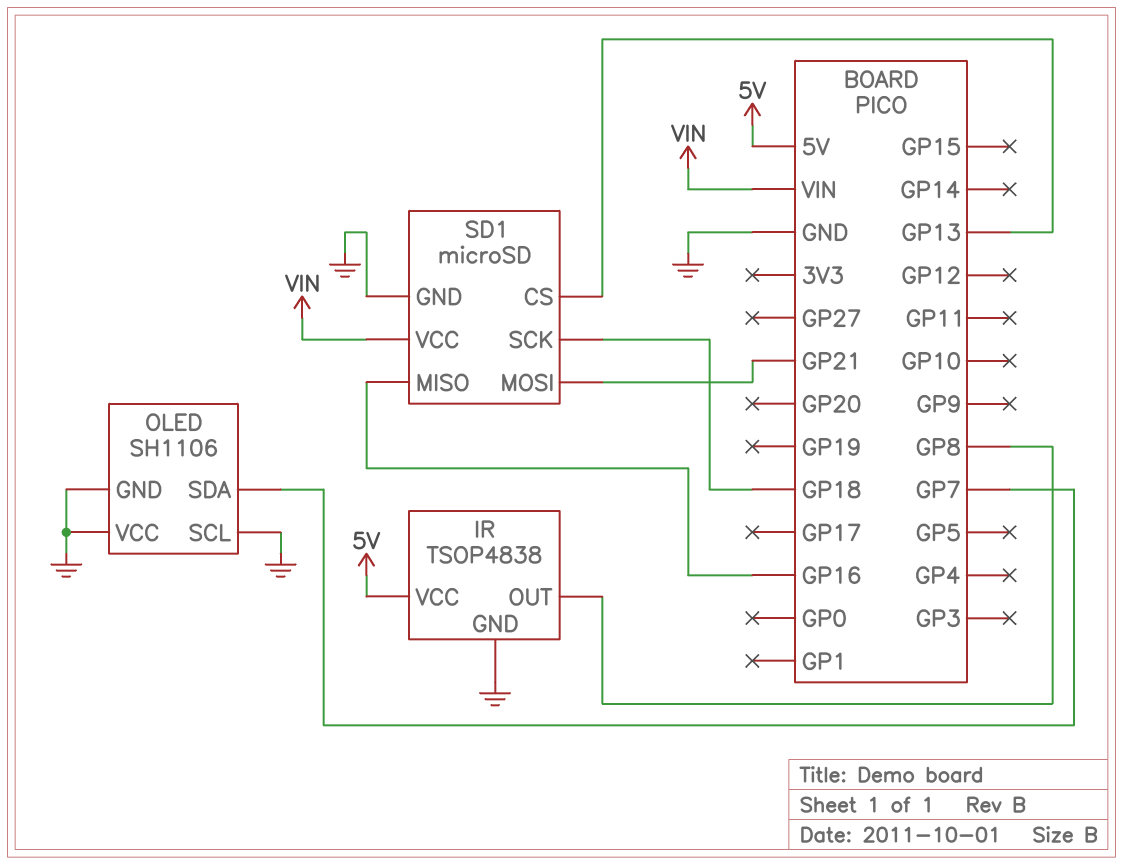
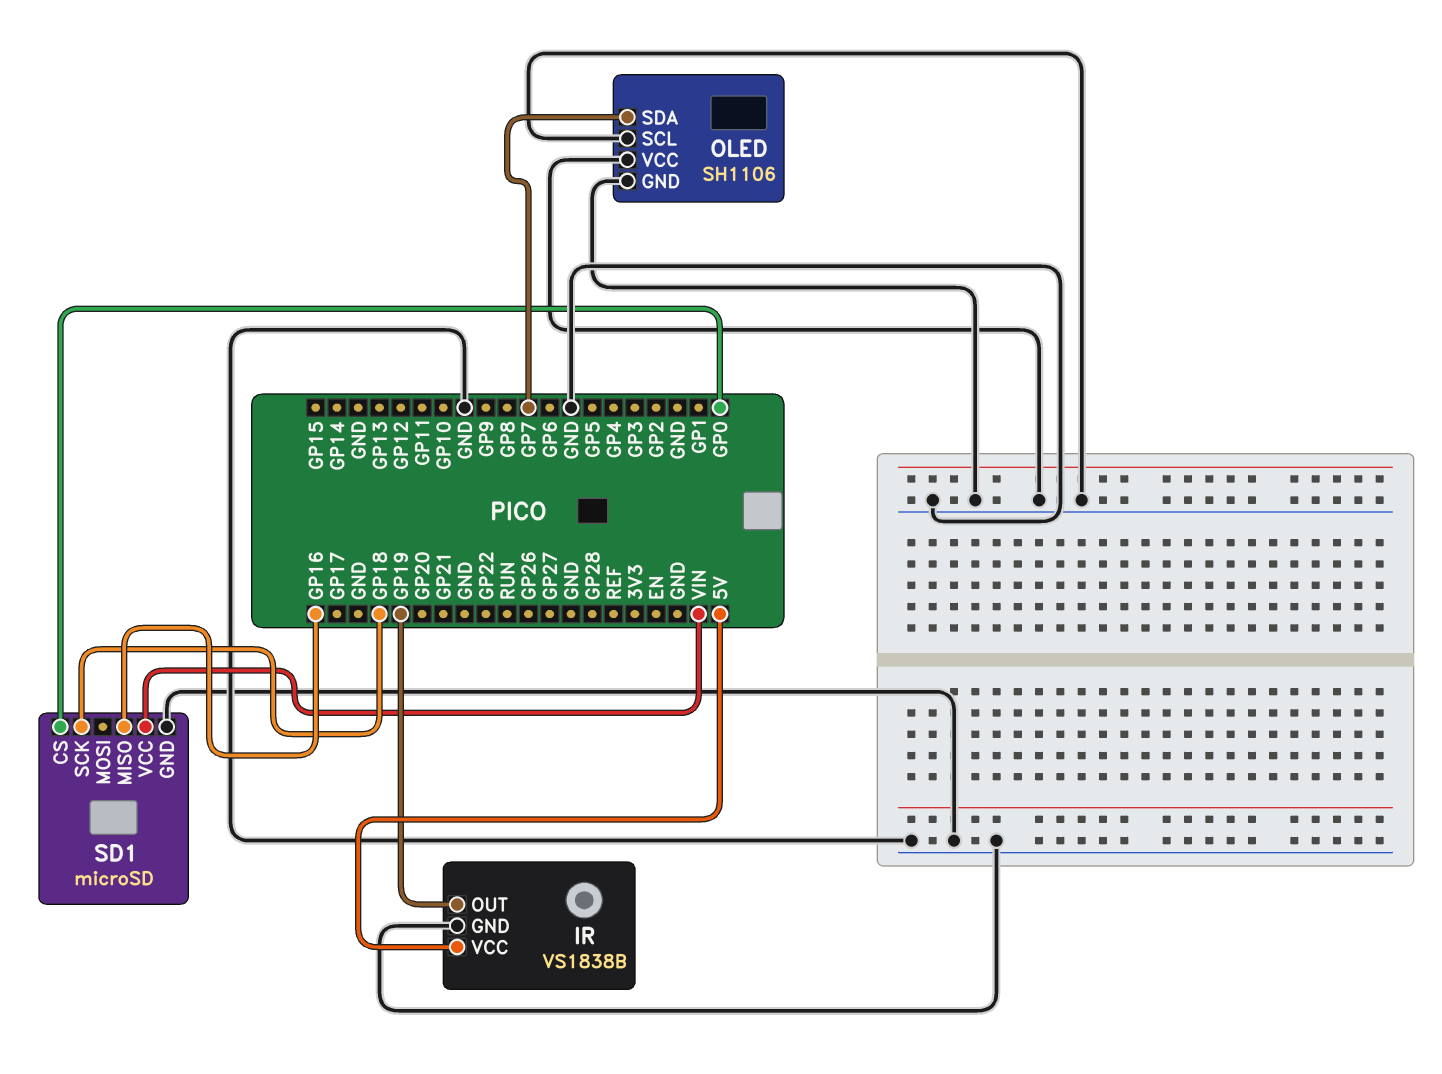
IR: TSOP4838 -> VS1838B
IR pin OUT: GP8 -> GP19
SD1 pin CS: GP13 -> GP0
SD1 pin MOSI: GP21 -> none

